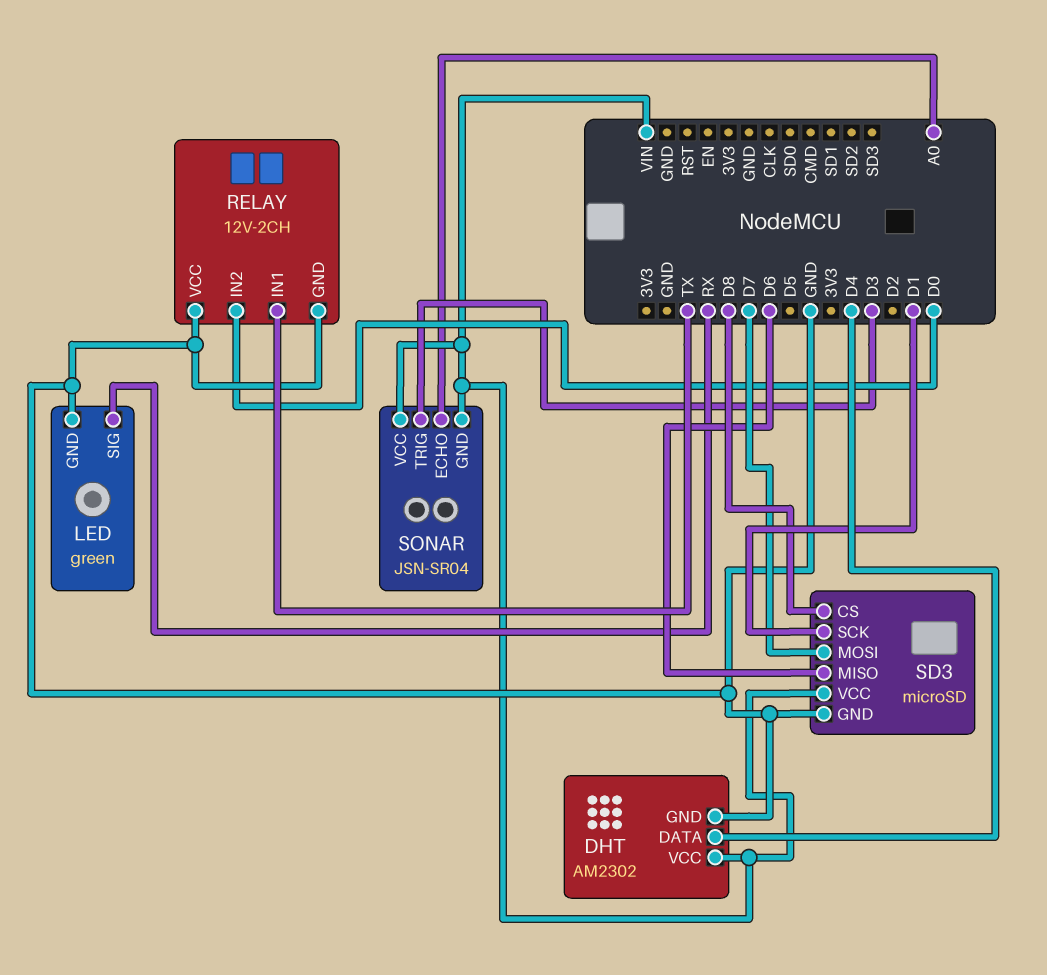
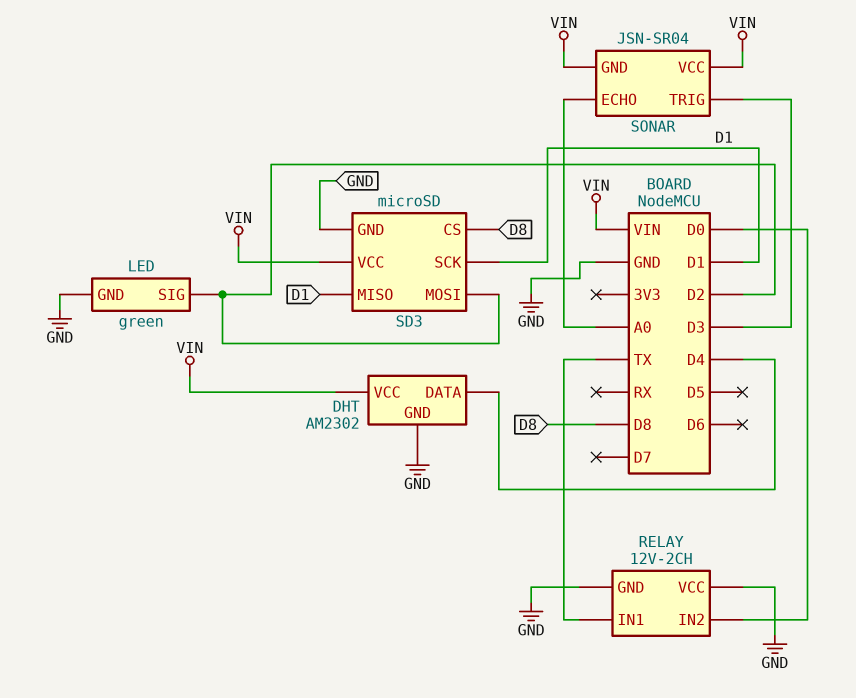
LED pin SIG: RX -> D2
SD3 pin MISO: D6 -> D1
SD3 pin MOSI: D7 -> D2

